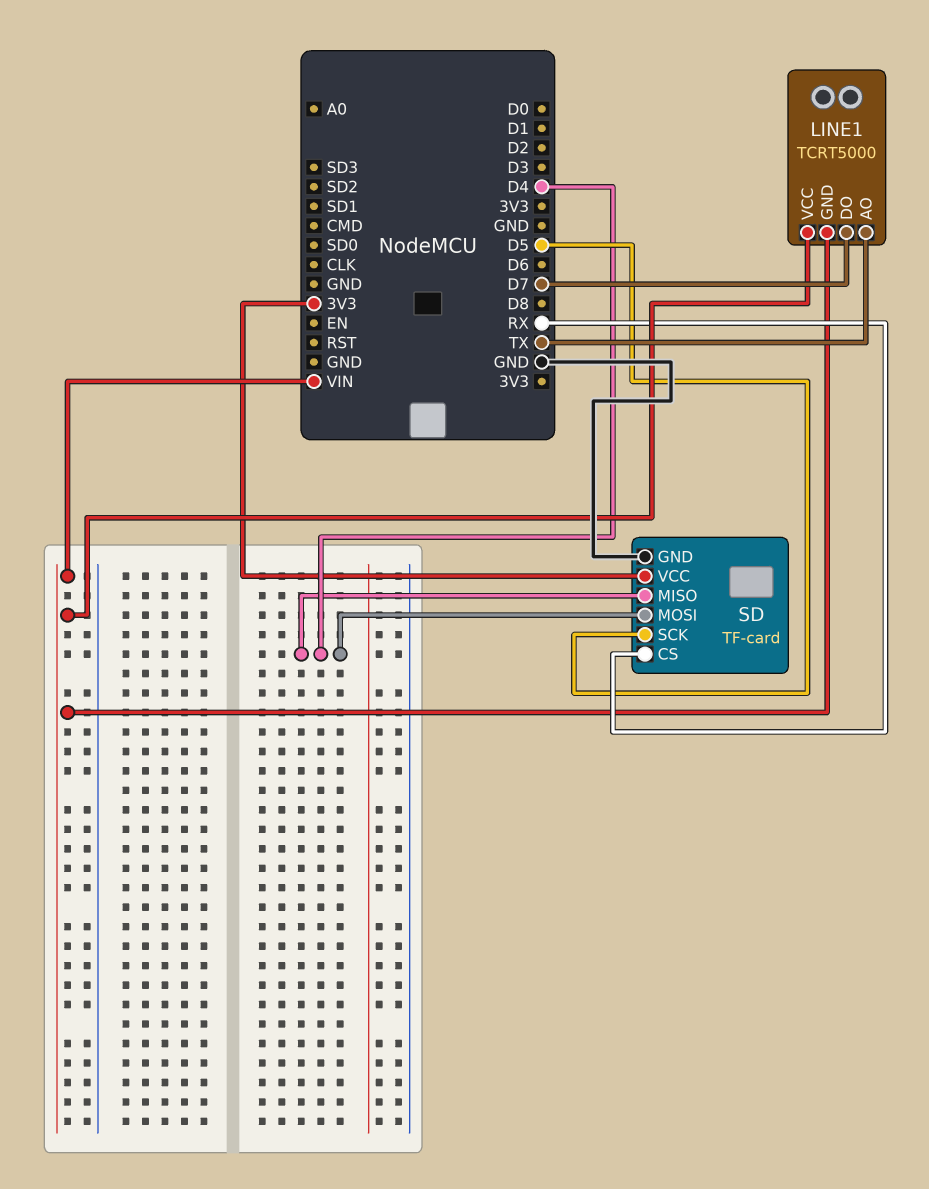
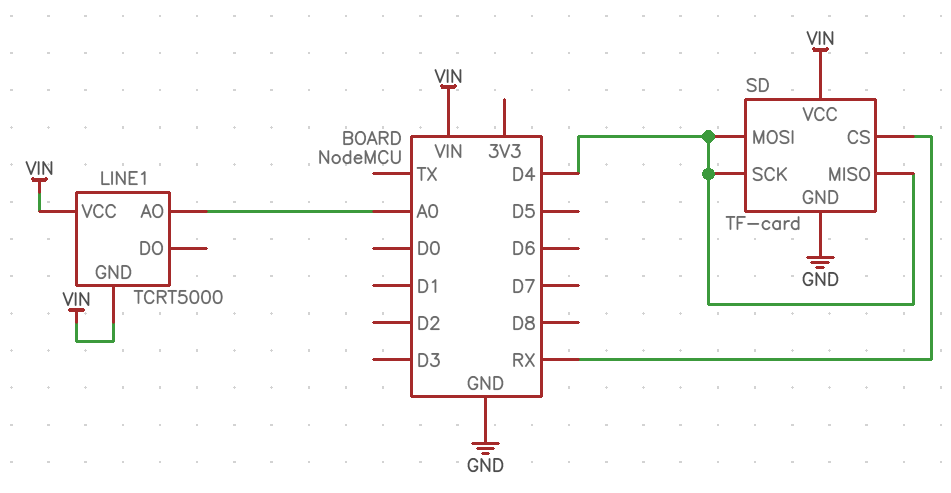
LINE1 pin AO: TX -> A0
LINE1 pin DO: D7 -> none
SD pin SCK: D5 -> D4
SD pin VCC: 3V3 -> VIN

